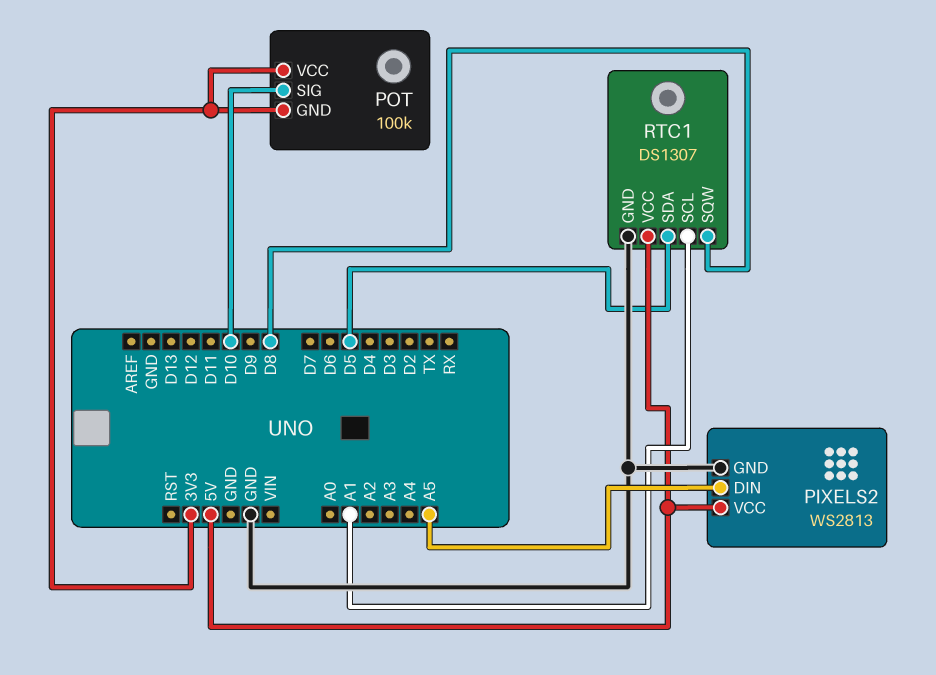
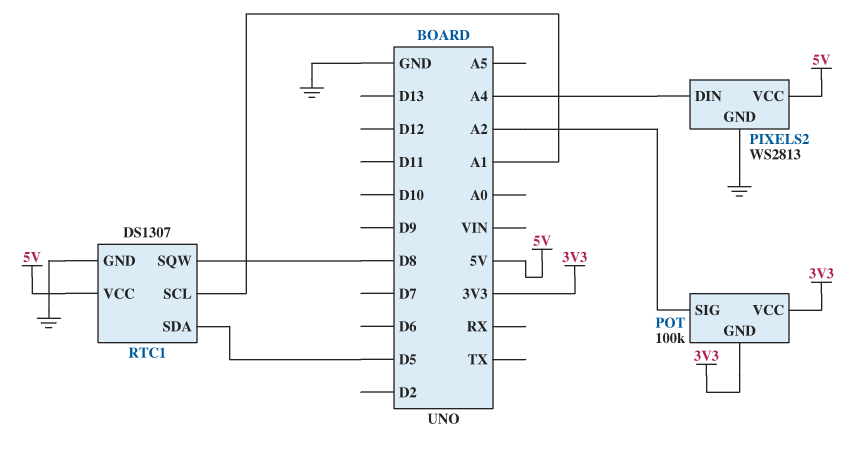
PIXELS2 pin DIN: A5 -> A4
POT pin SIG: D10 -> A2

